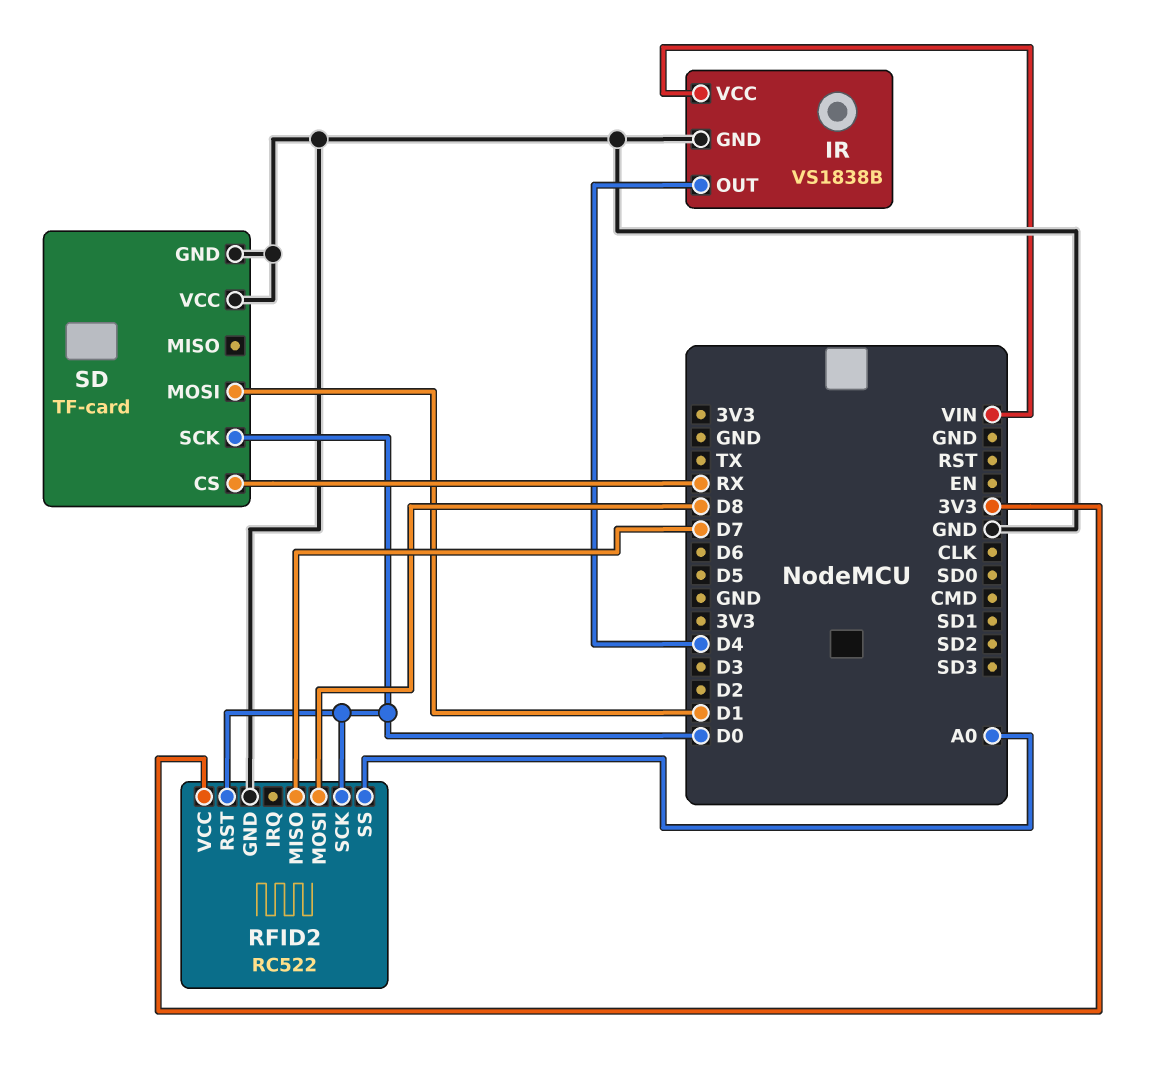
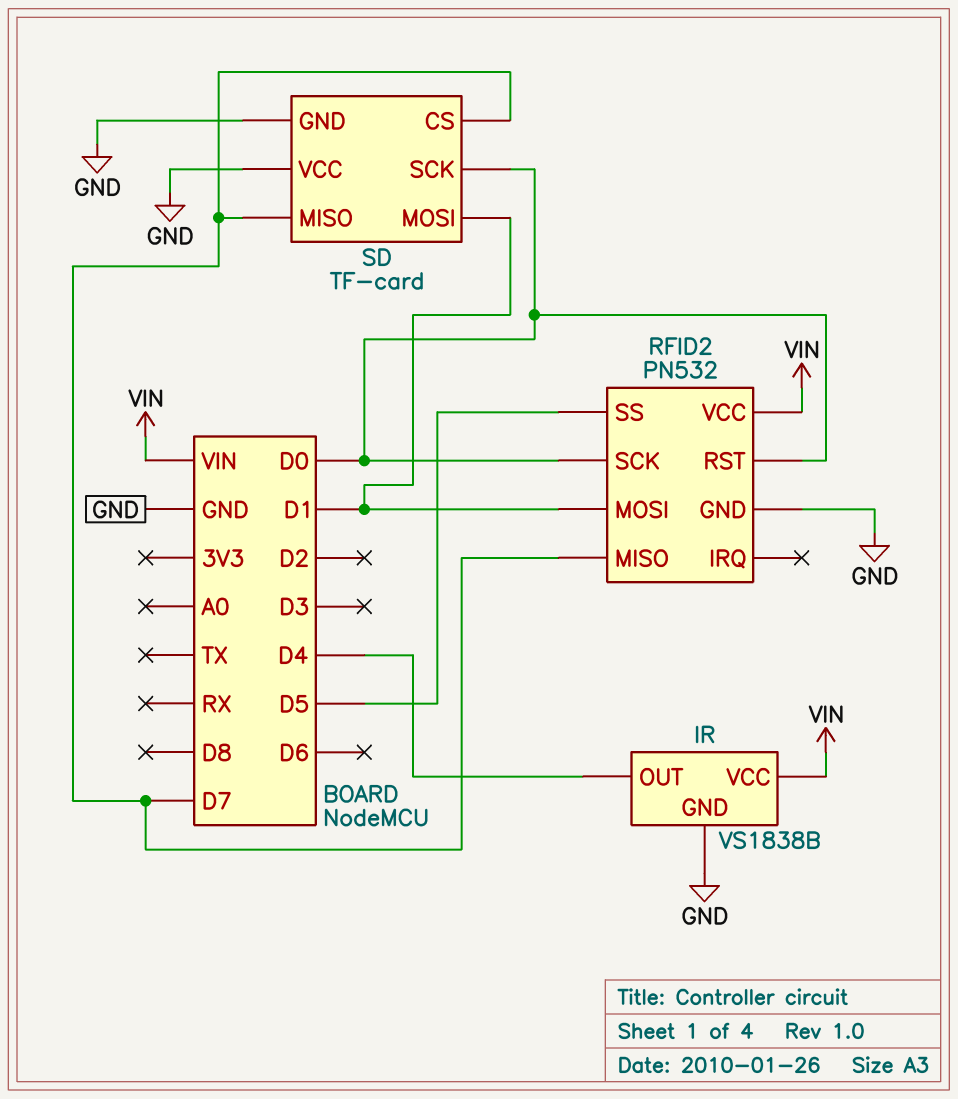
RFID2: RC522 -> PN532
RFID2 pin MOSI: D8 -> D1
RFID2 pin SS: A0 -> D5
RFID2 pin VCC: 3V3 -> VIN
SD pin CS: RX -> D7
SD pin MISO: none -> D7

